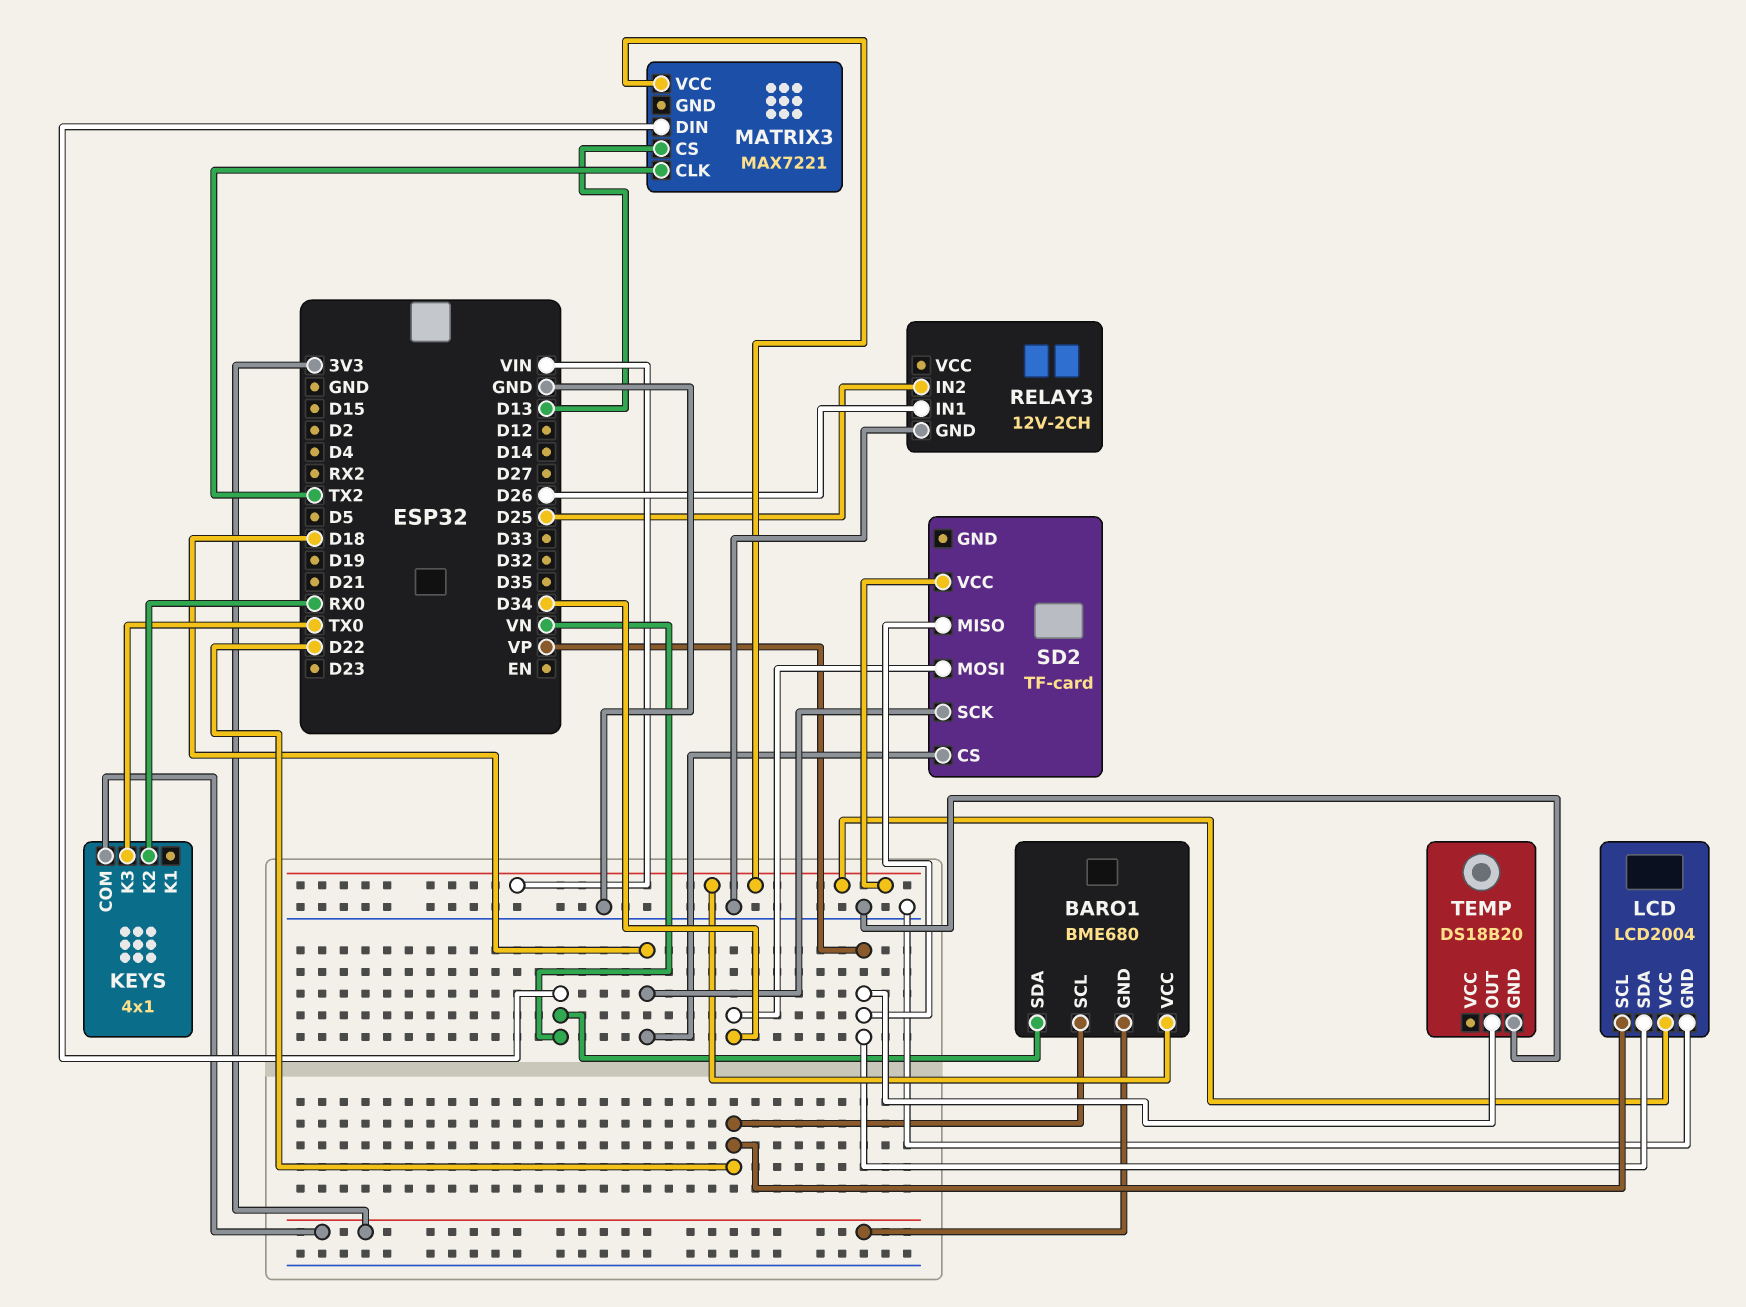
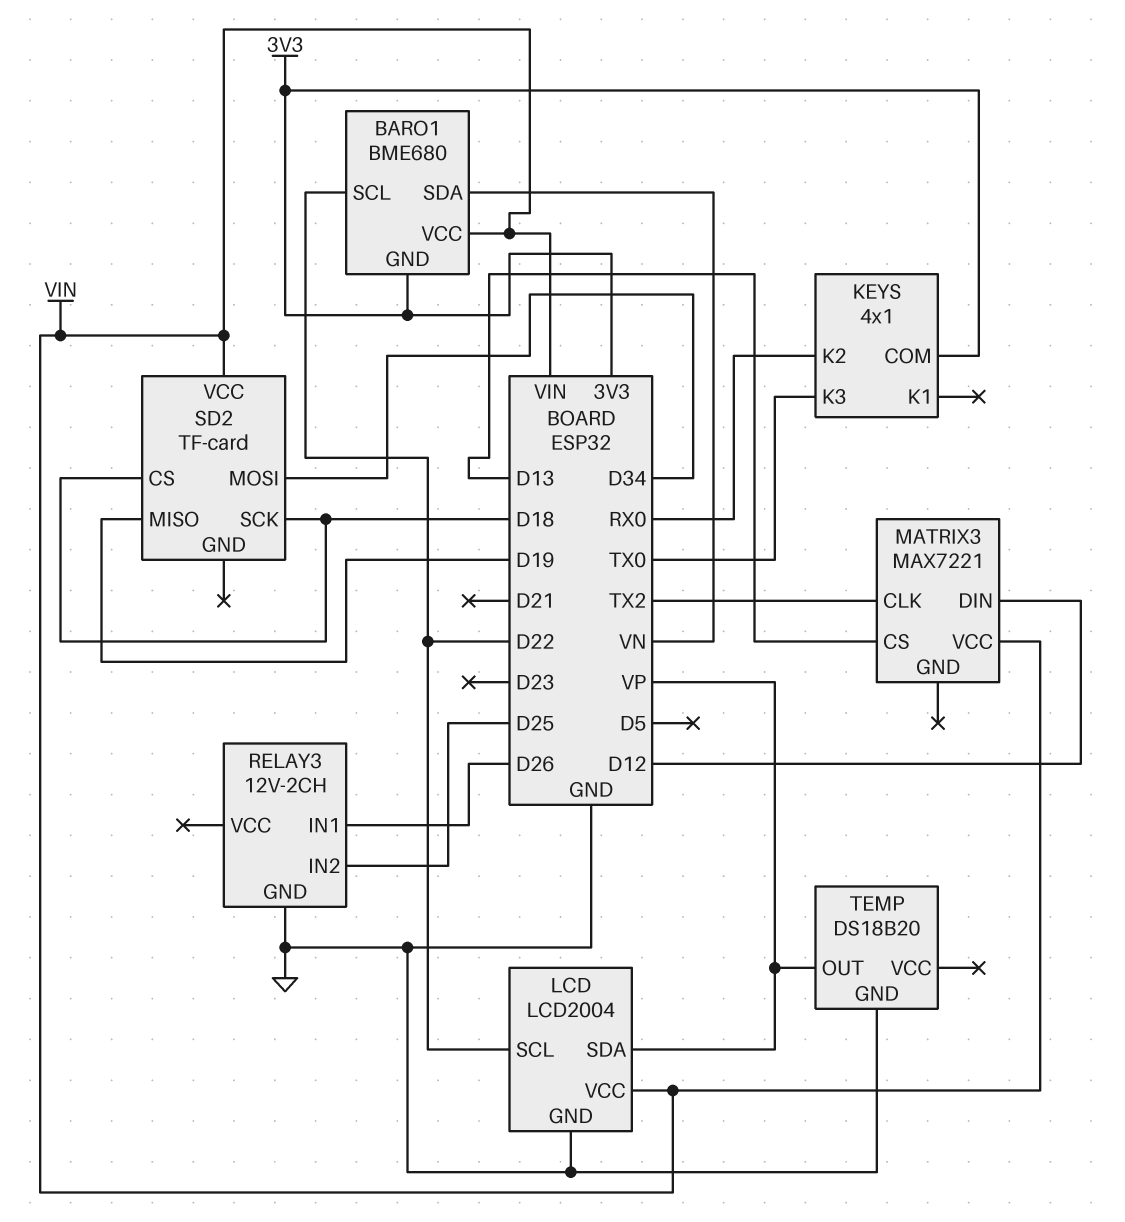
MATRIX3 pin DIN: VN -> D12
SD2 pin MISO: VP -> D19

